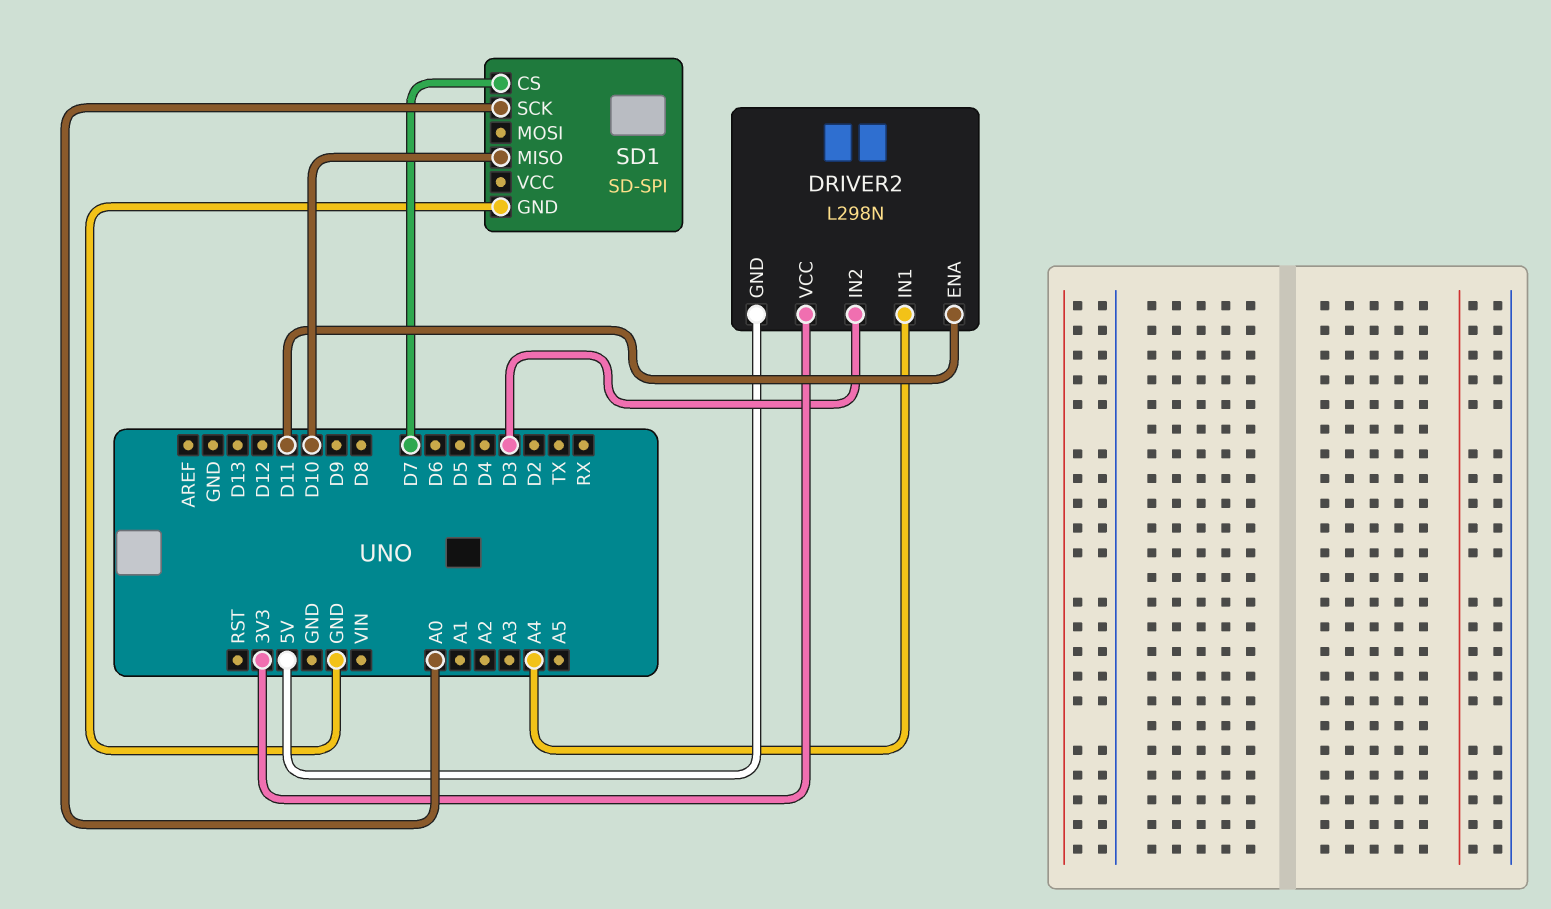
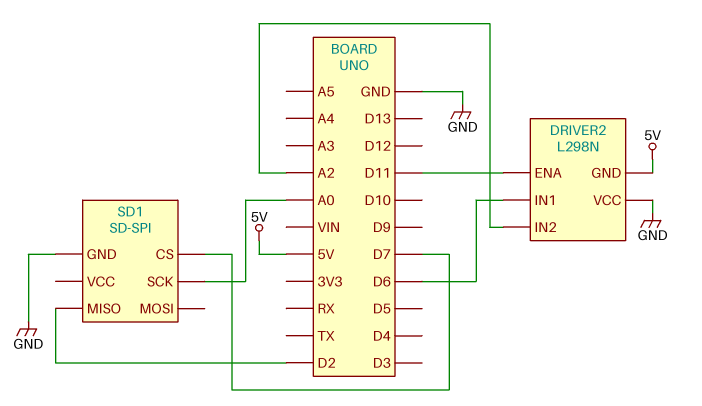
DRIVER2 pin IN1: A4 -> D6
DRIVER2 pin IN2: D3 -> A2
DRIVER2 pin VCC: 3V3 -> GND
SD1 pin MISO: D10 -> D2

